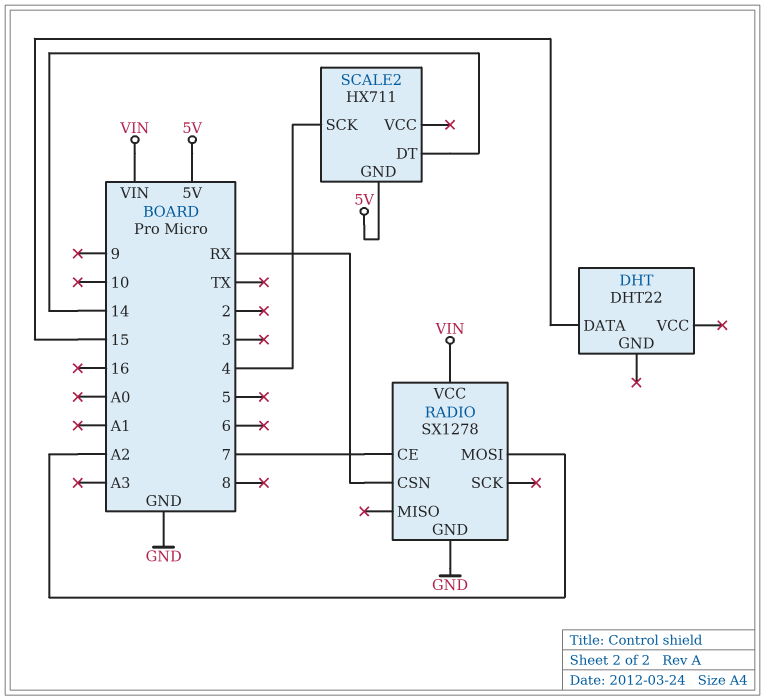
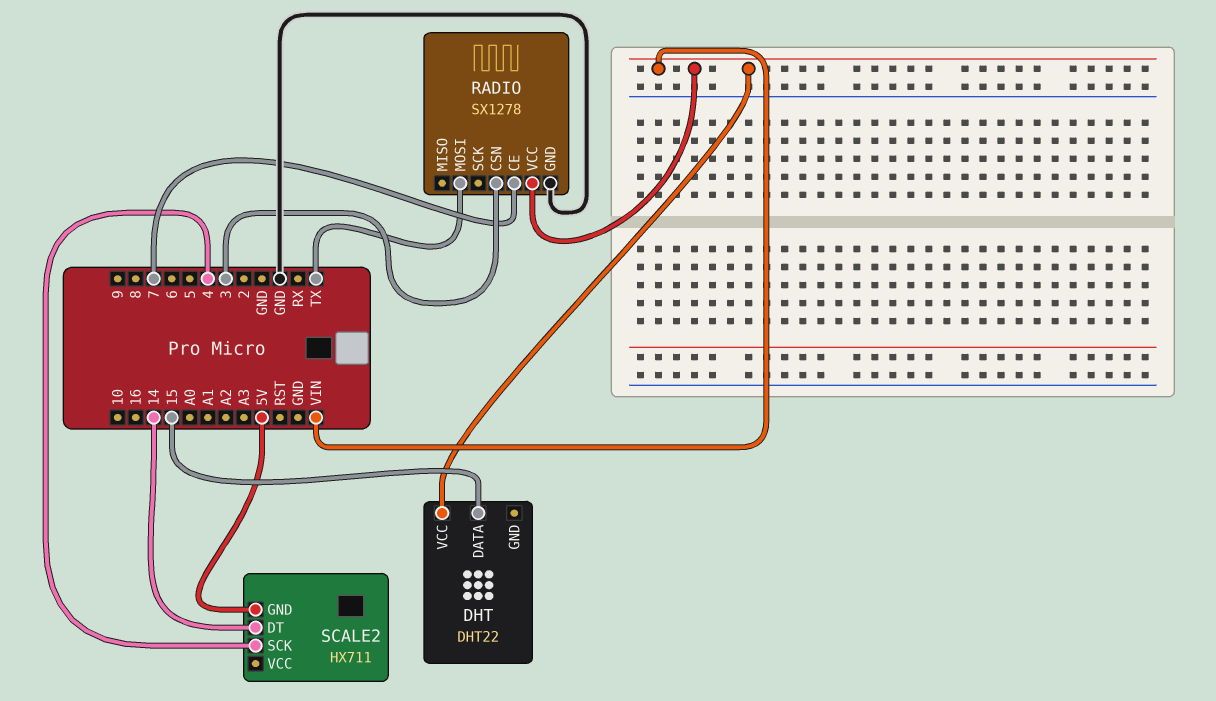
DHT pin VCC: none -> VIN
RADIO pin CSN: RX -> 3
RADIO pin MOSI: A2 -> TX

